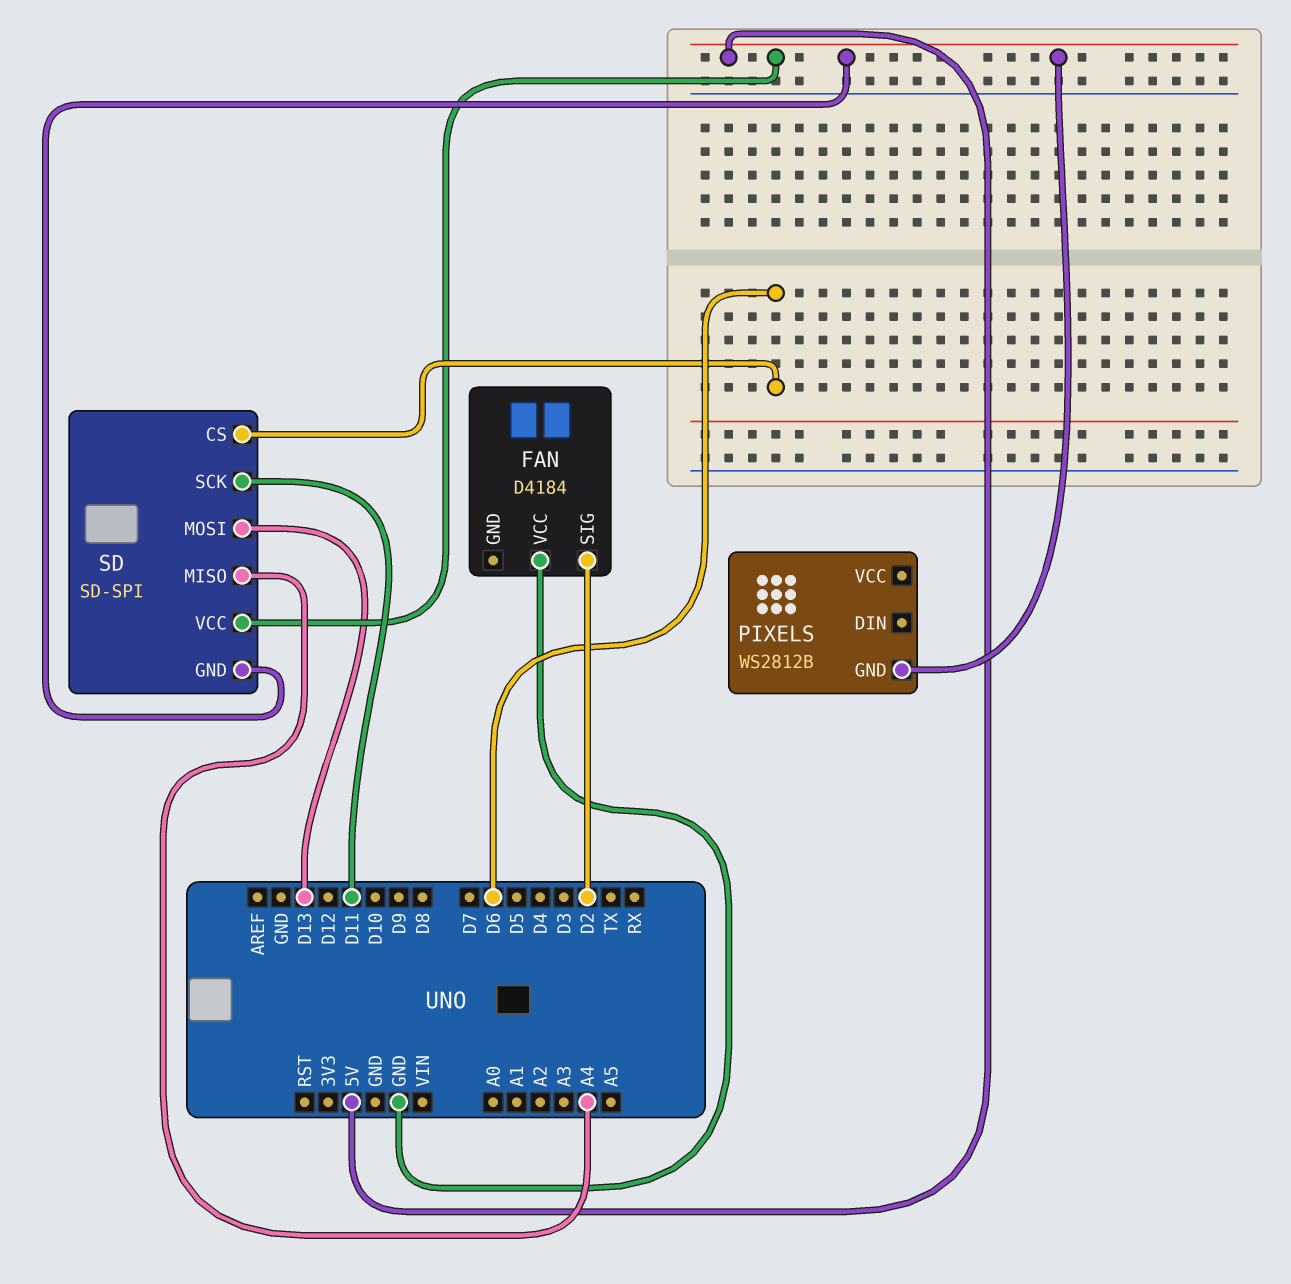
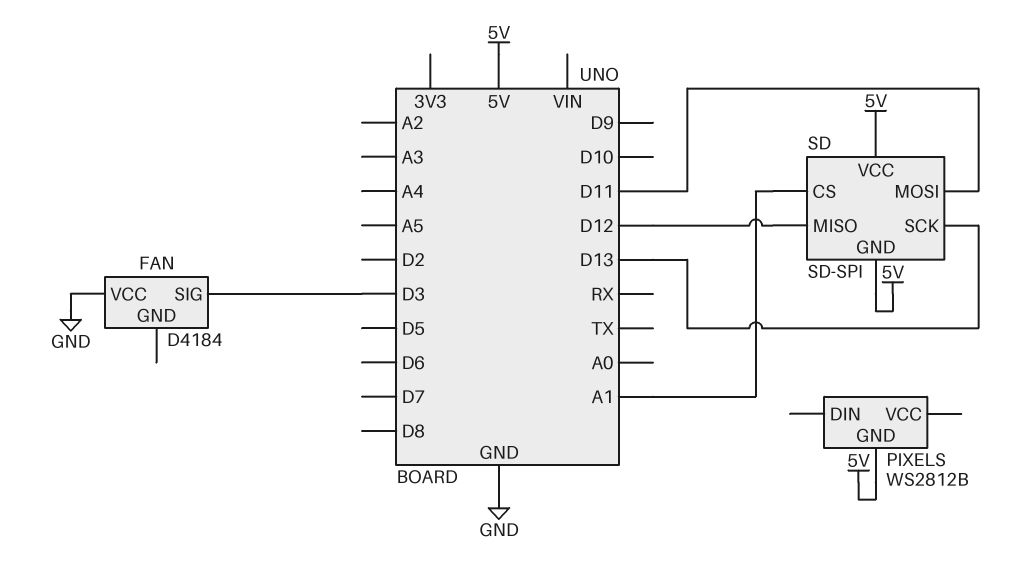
FAN pin SIG: D2 -> D3
SD pin CS: D6 -> A1
SD pin MISO: A4 -> D12
SD pin MOSI: D13 -> D11
SD pin SCK: D11 -> D13

